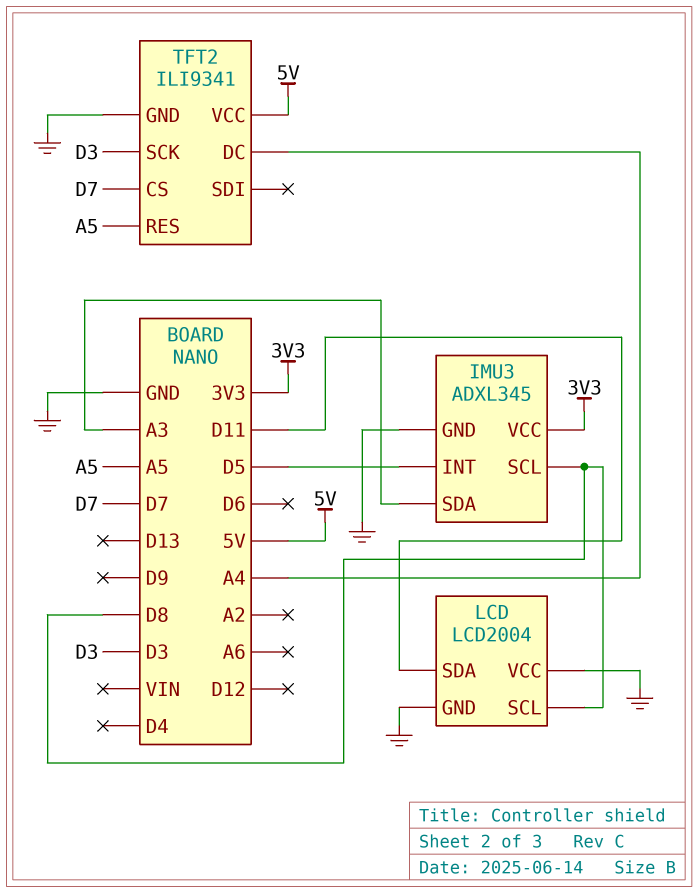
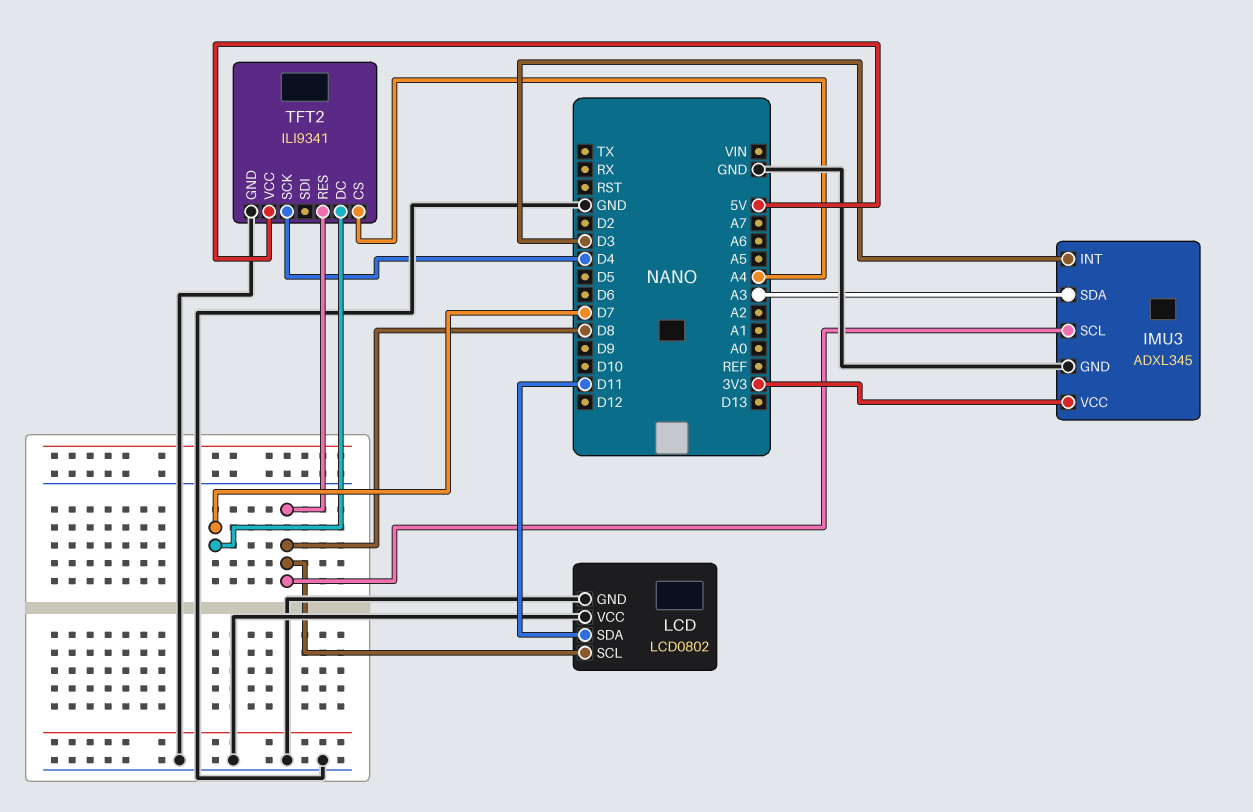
IMU3 pin INT: D5 -> D3
LCD: LCD2004 -> LCD0802
TFT2 pin CS: D7 -> A4
TFT2 pin DC: A4 -> D7
TFT2 pin RES: A5 -> D8
TFT2 pin SCK: D3 -> D4

